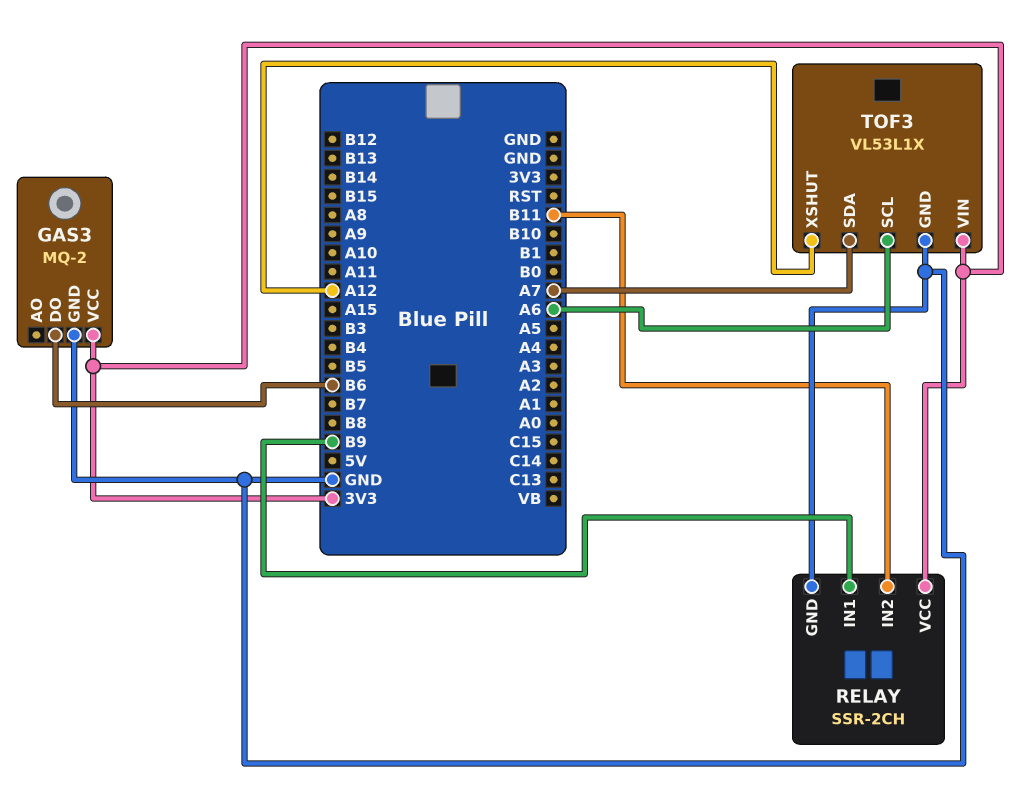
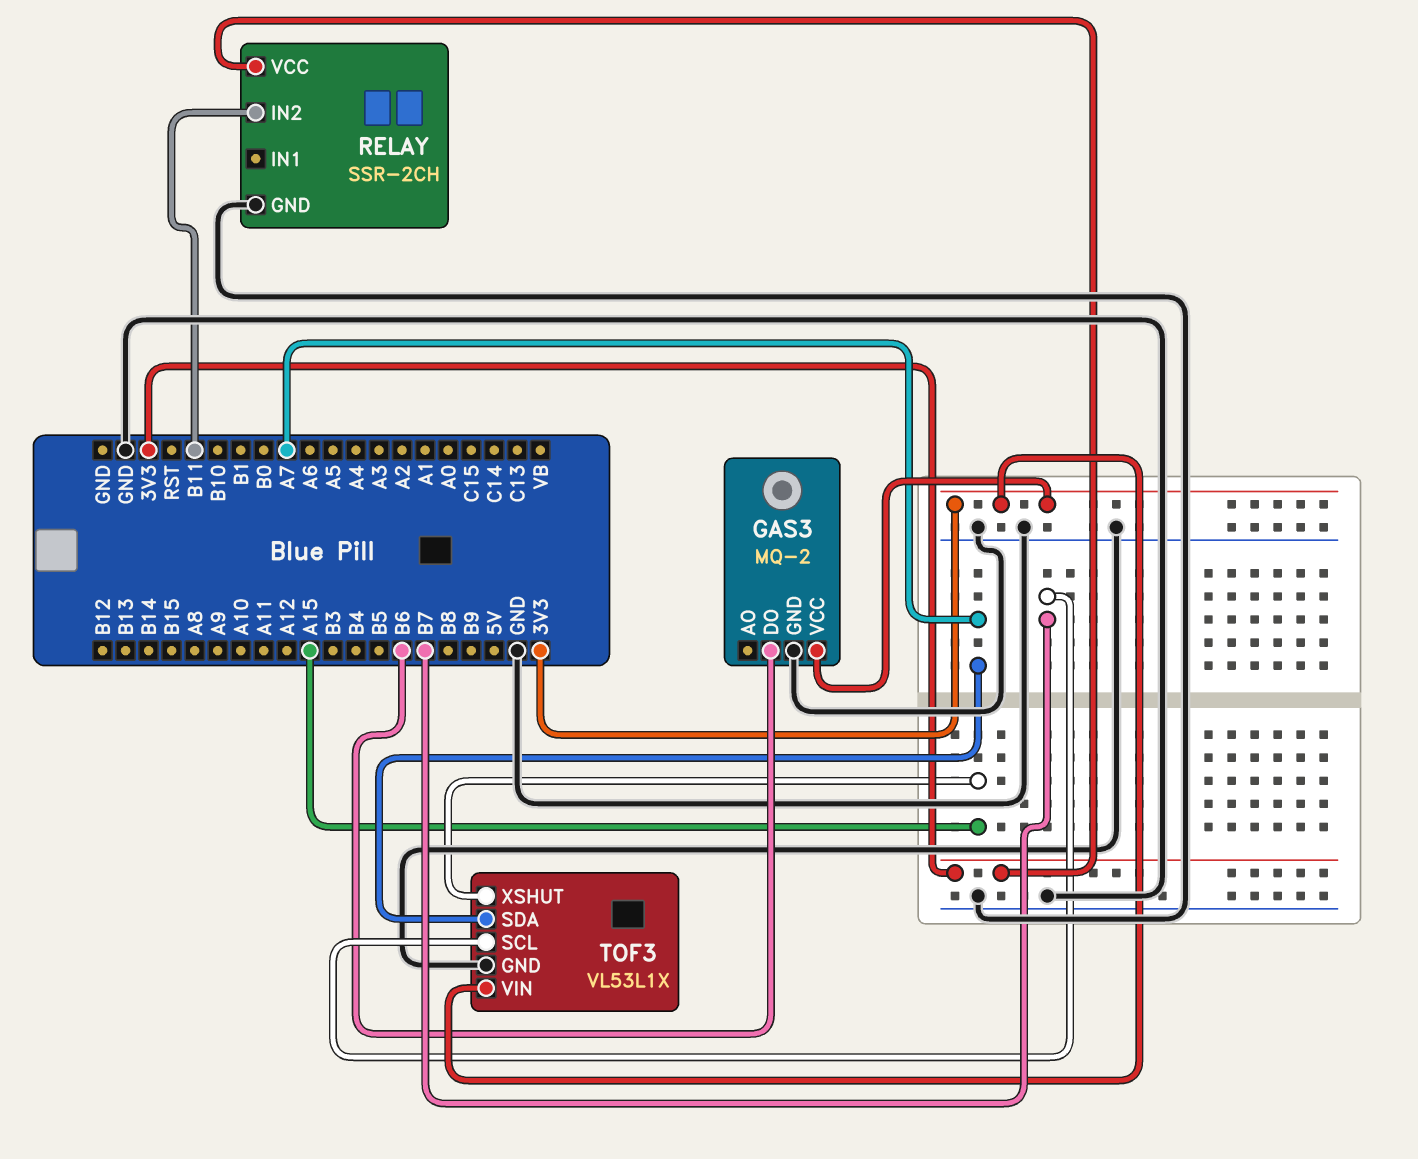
RELAY pin IN1: B9 -> none
TOF3 pin SCL: A6 -> B7
TOF3 pin XSHUT: A12 -> A15

